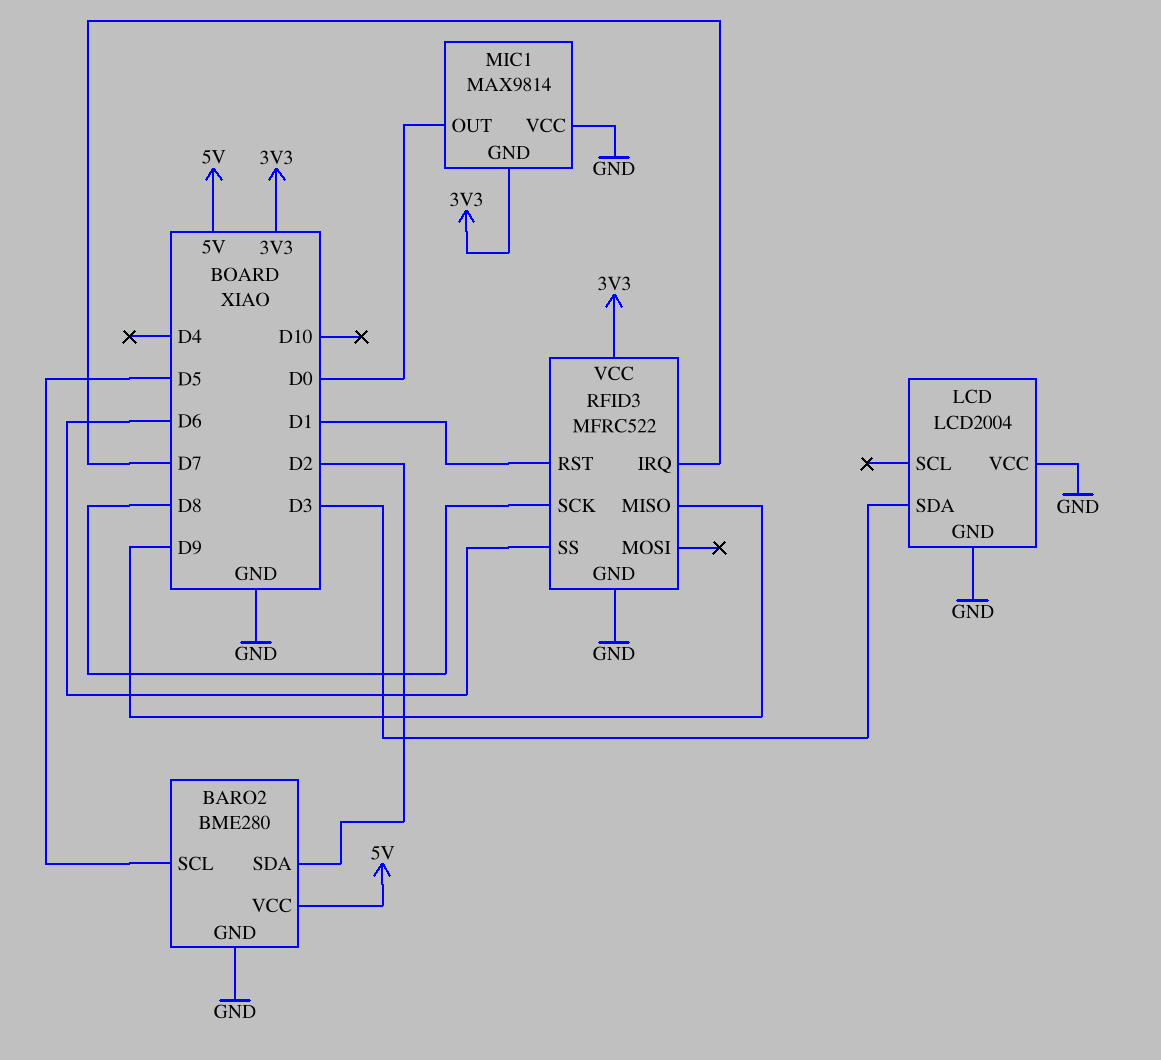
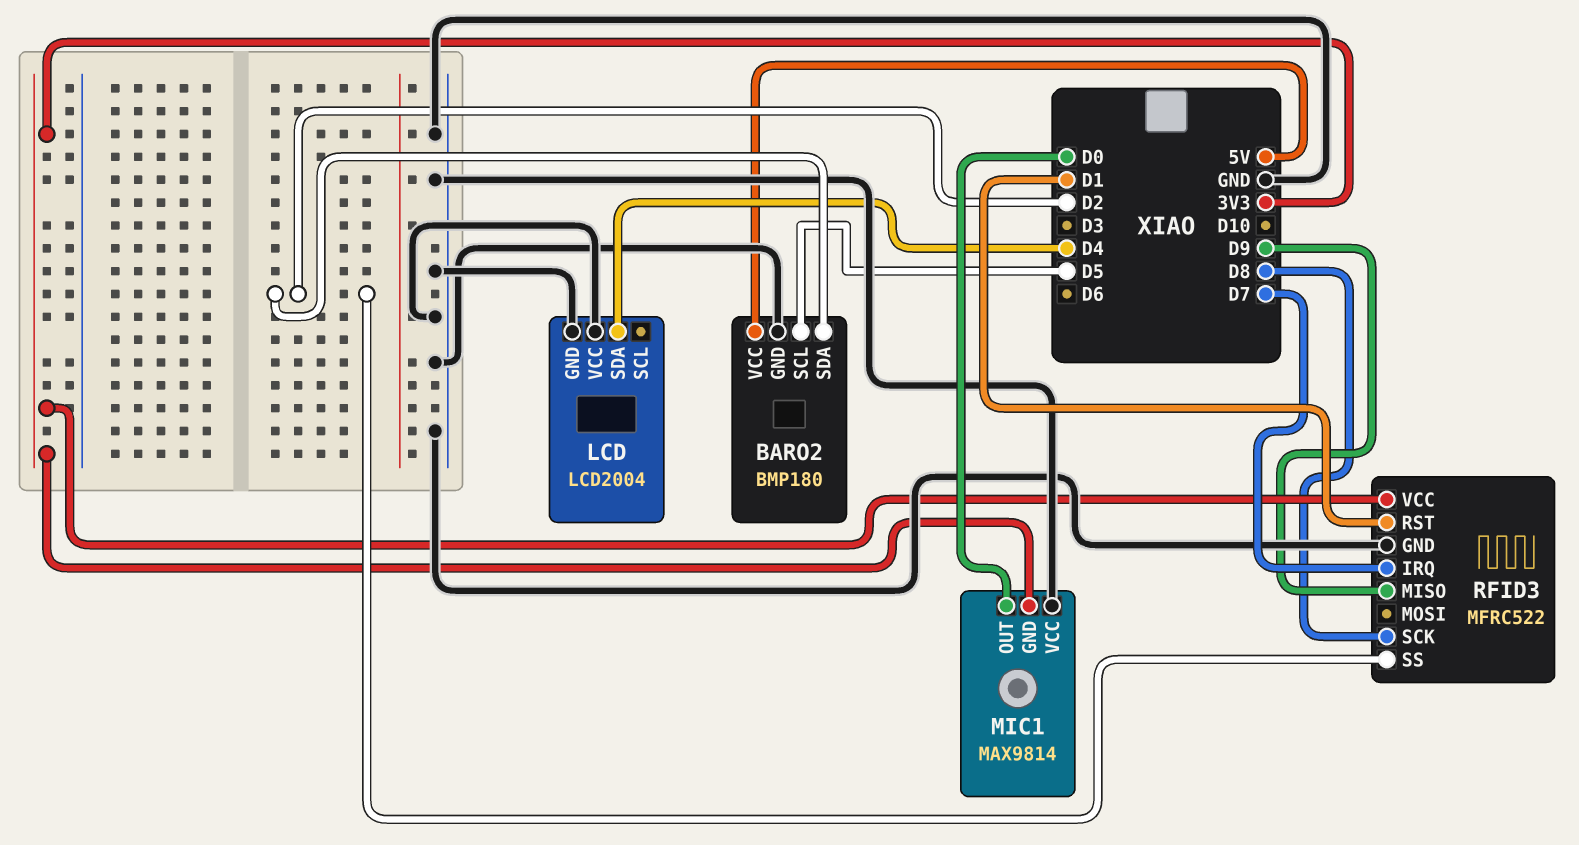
BARO2: BME280 -> BMP180
LCD pin SDA: D3 -> D4
RFID3 pin SS: D6 -> D2

